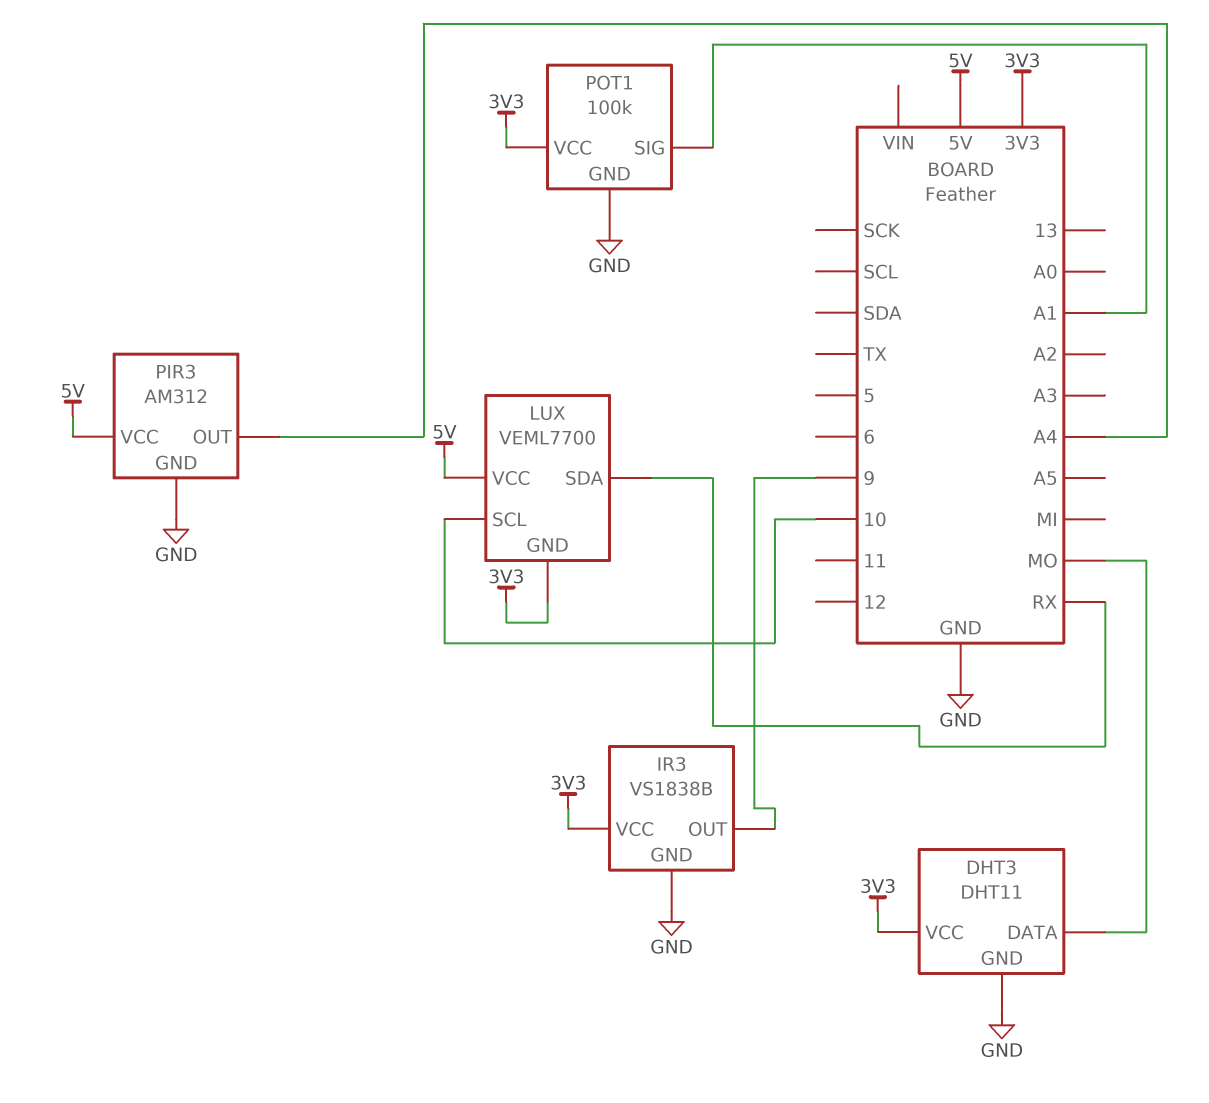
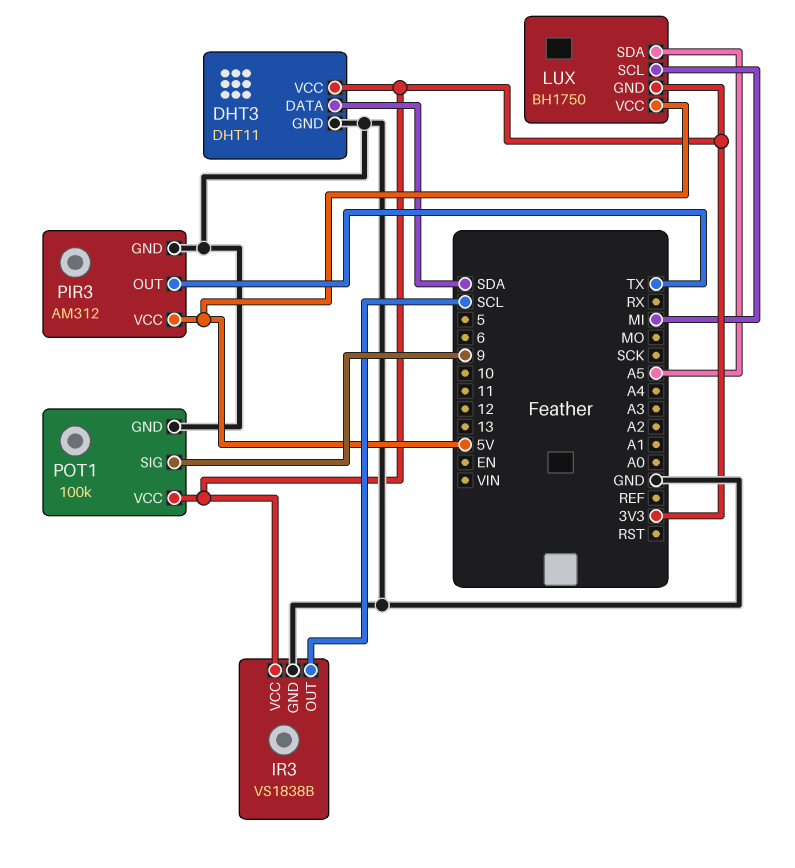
DHT3 pin DATA: MO -> SDA
IR3 pin OUT: 9 -> SCL
LUX: VEML7700 -> BH1750
LUX pin SCL: 10 -> MI
LUX pin SDA: RX -> A5
PIR3 pin OUT: A4 -> TX
POT1 pin SIG: A1 -> 9

